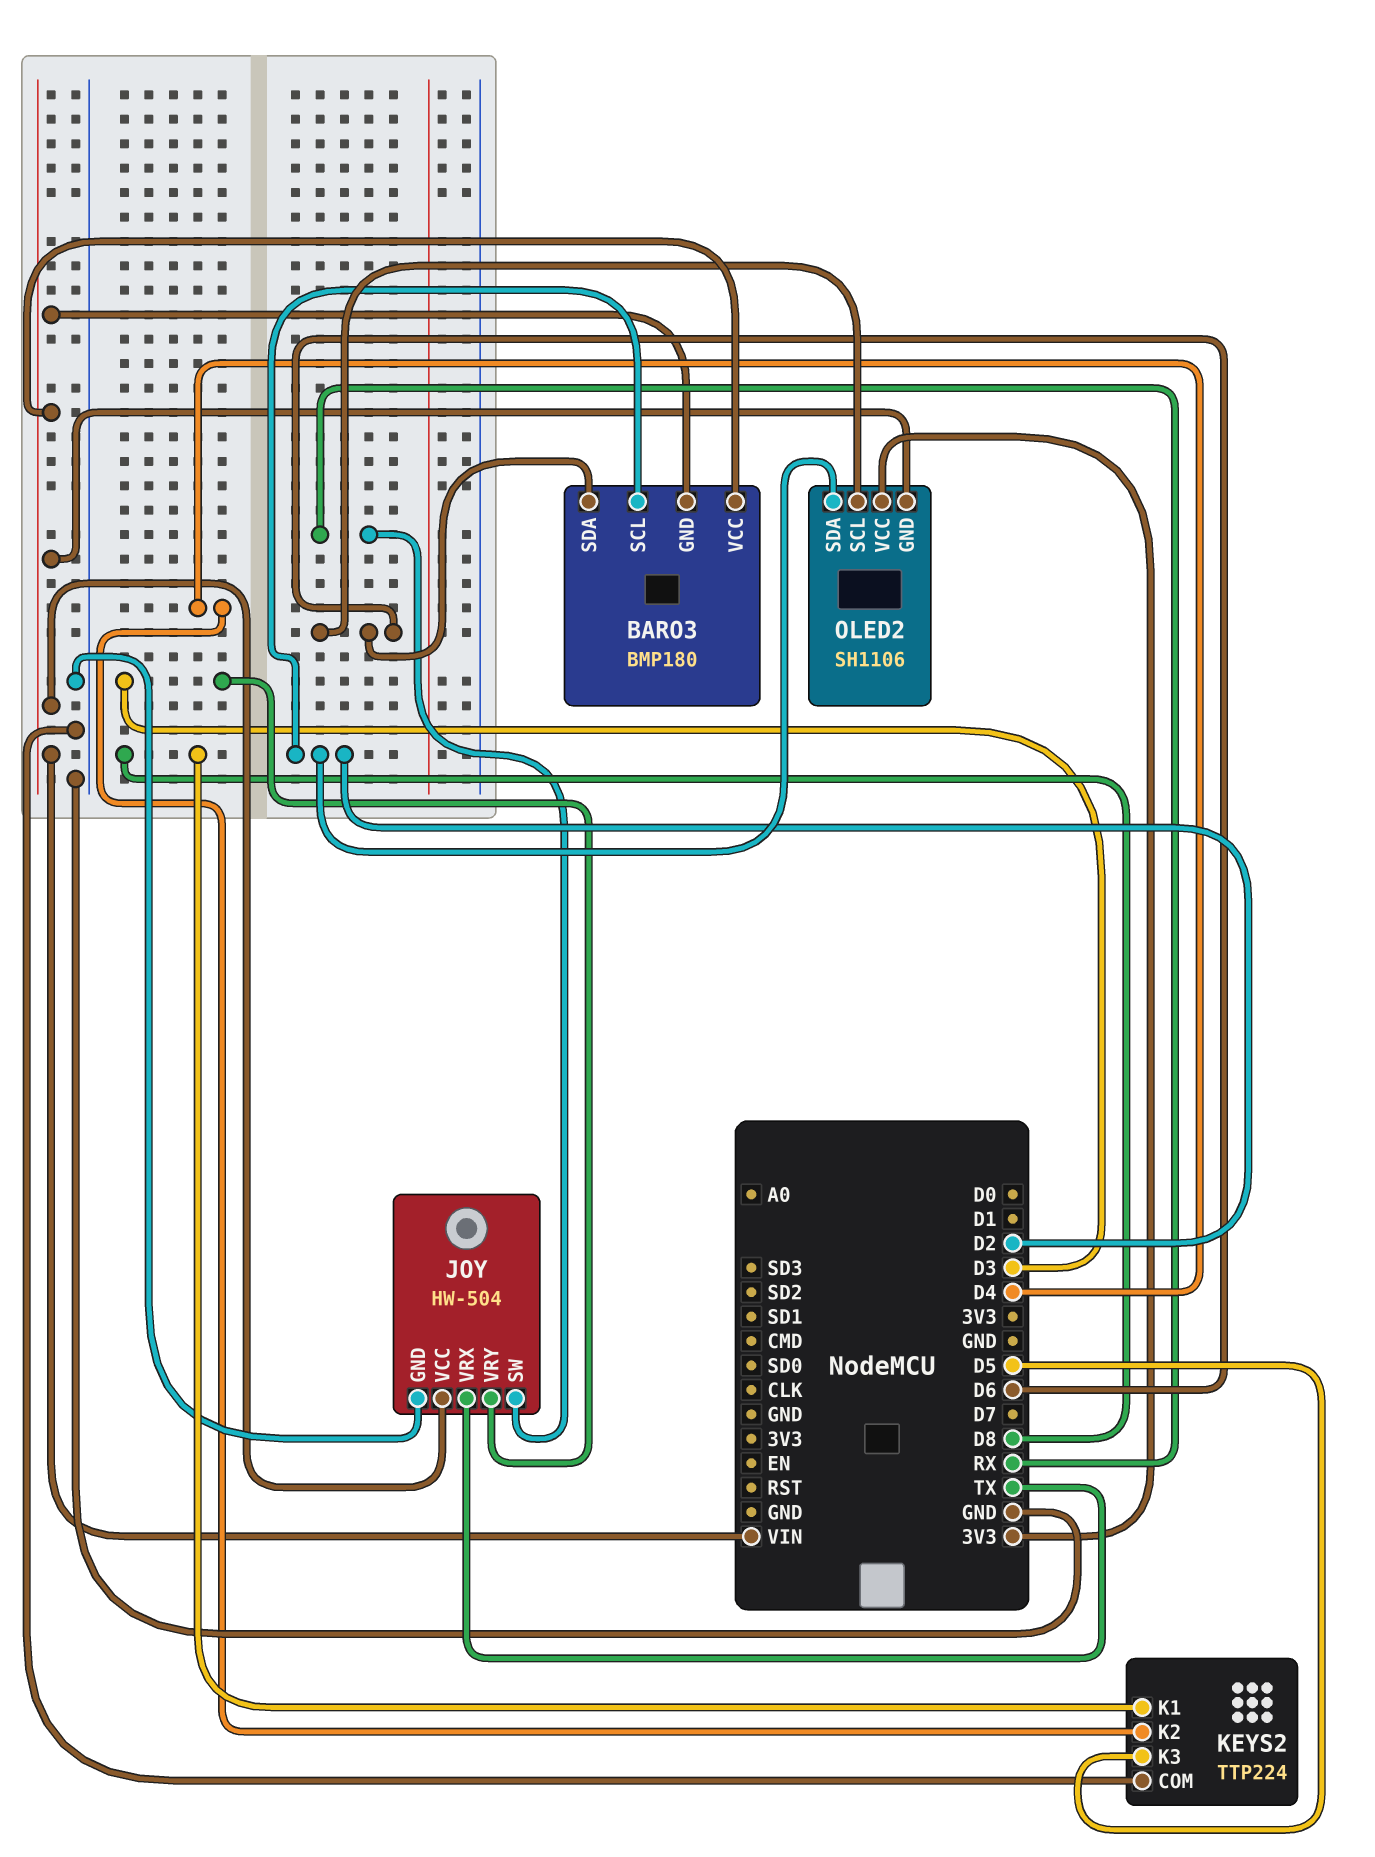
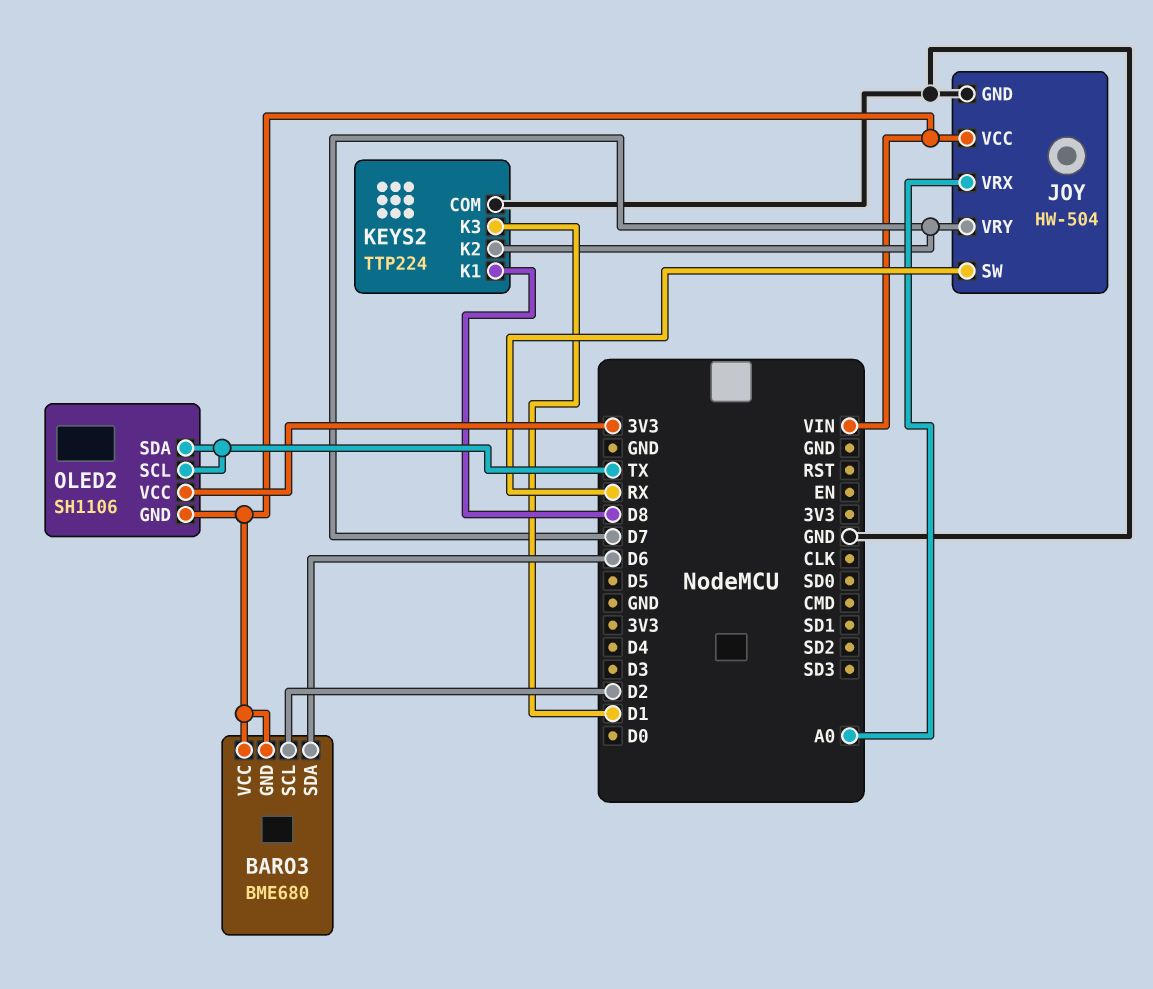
BARO3: BMP180 -> BME680
JOY pin VRX: TX -> A0
JOY pin VRY: D3 -> D7
KEYS2 pin K2: D4 -> D7
KEYS2 pin K3: D5 -> D1
OLED2 pin SCL: D6 -> TX
OLED2 pin SDA: D2 -> TX

